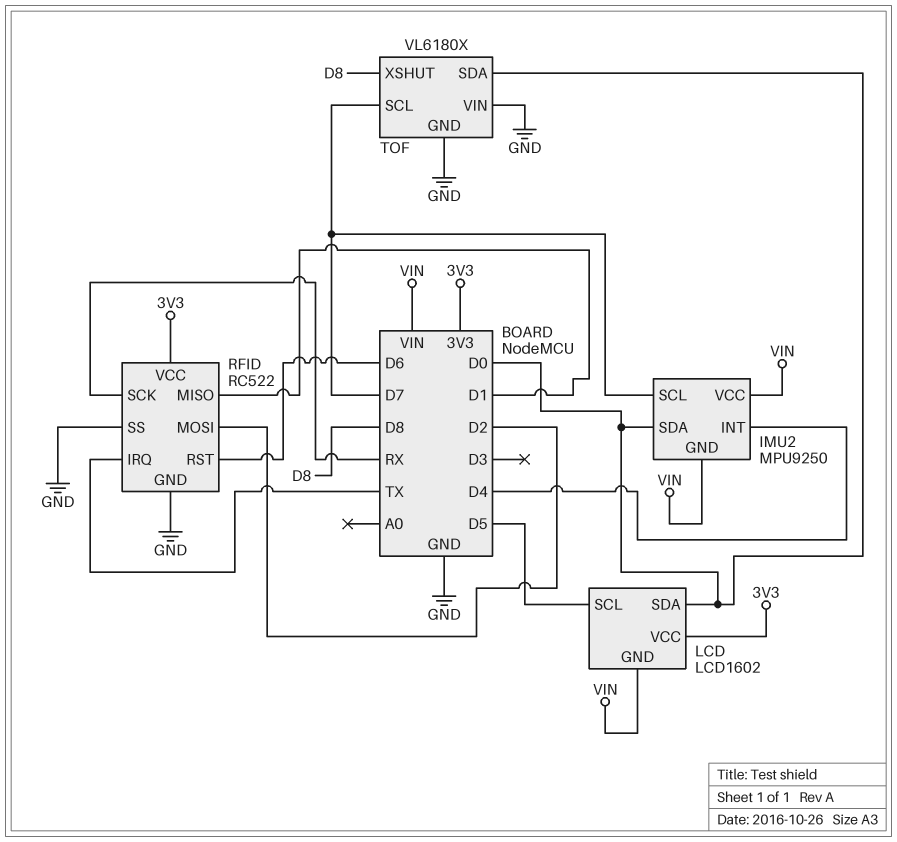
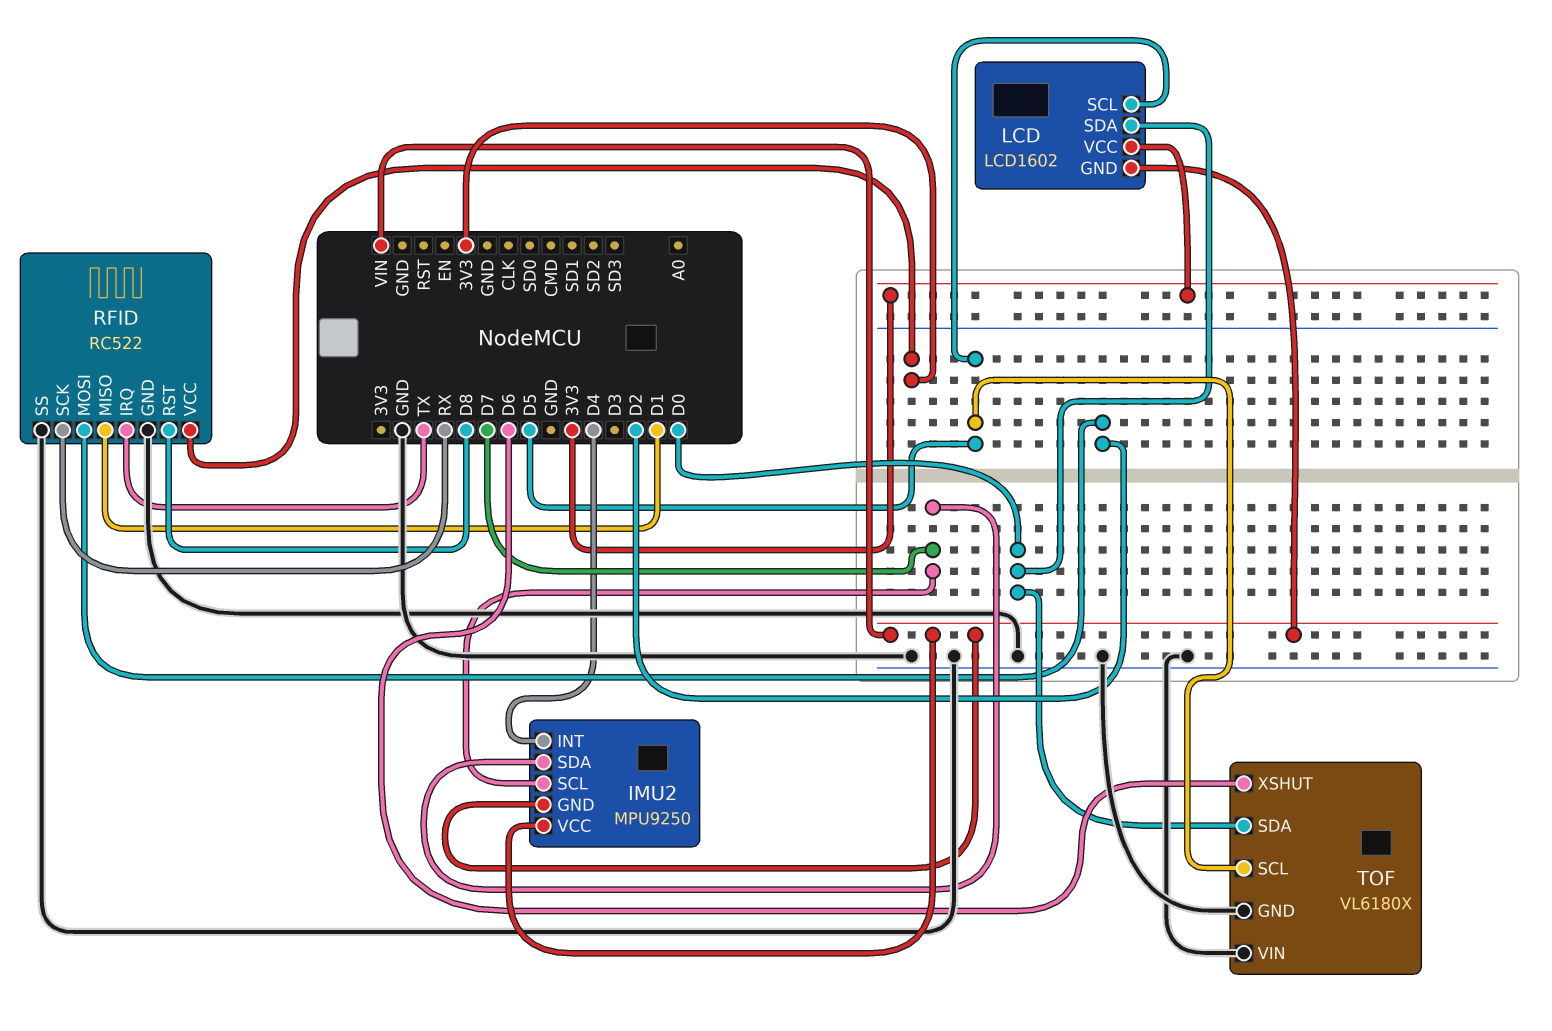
IMU2 pin SDA: D0 -> D7
RFID pin RST: D6 -> D8
TOF pin SCL: D7 -> D5
TOF pin XSHUT: D8 -> D6

